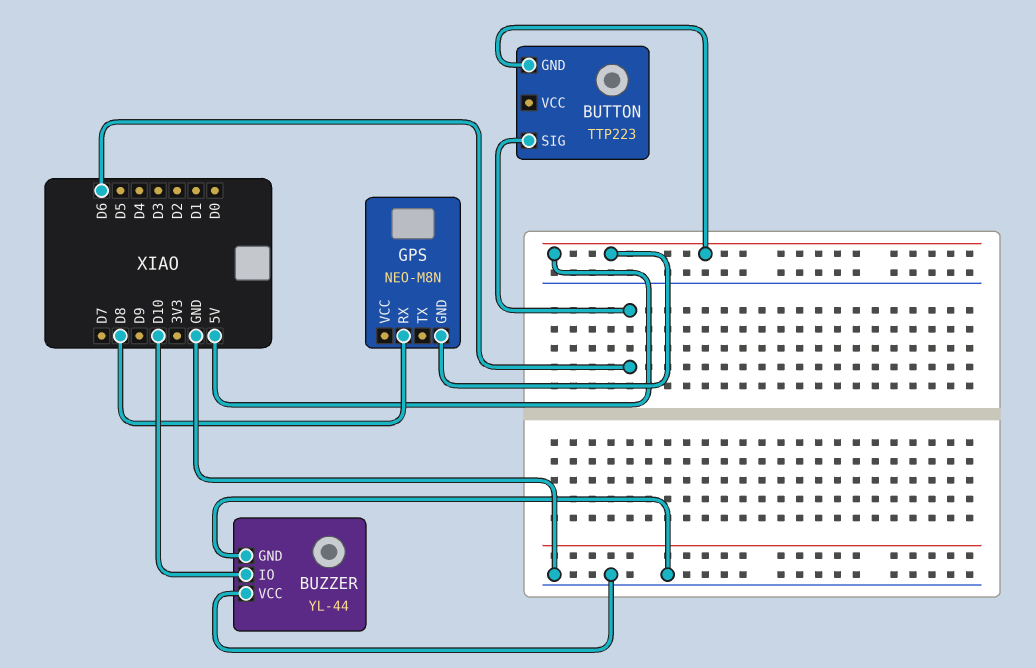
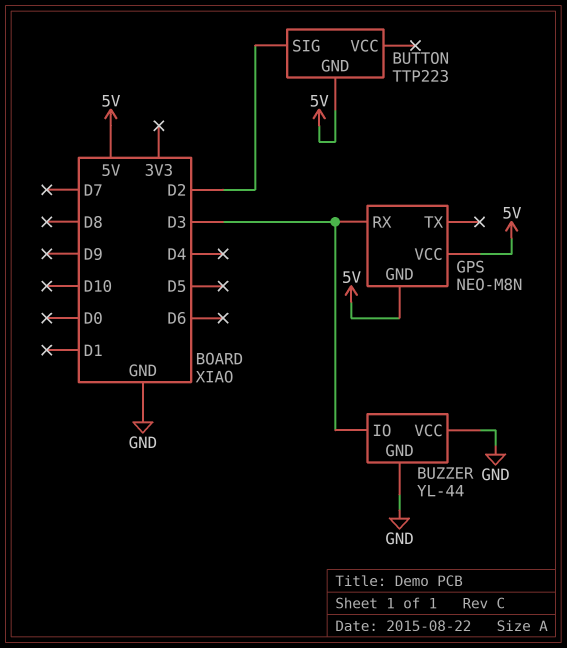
BUTTON pin SIG: D6 -> D2
BUZZER pin IO: D10 -> D3
GPS pin RX: D8 -> D3
GPS pin VCC: none -> 5V

